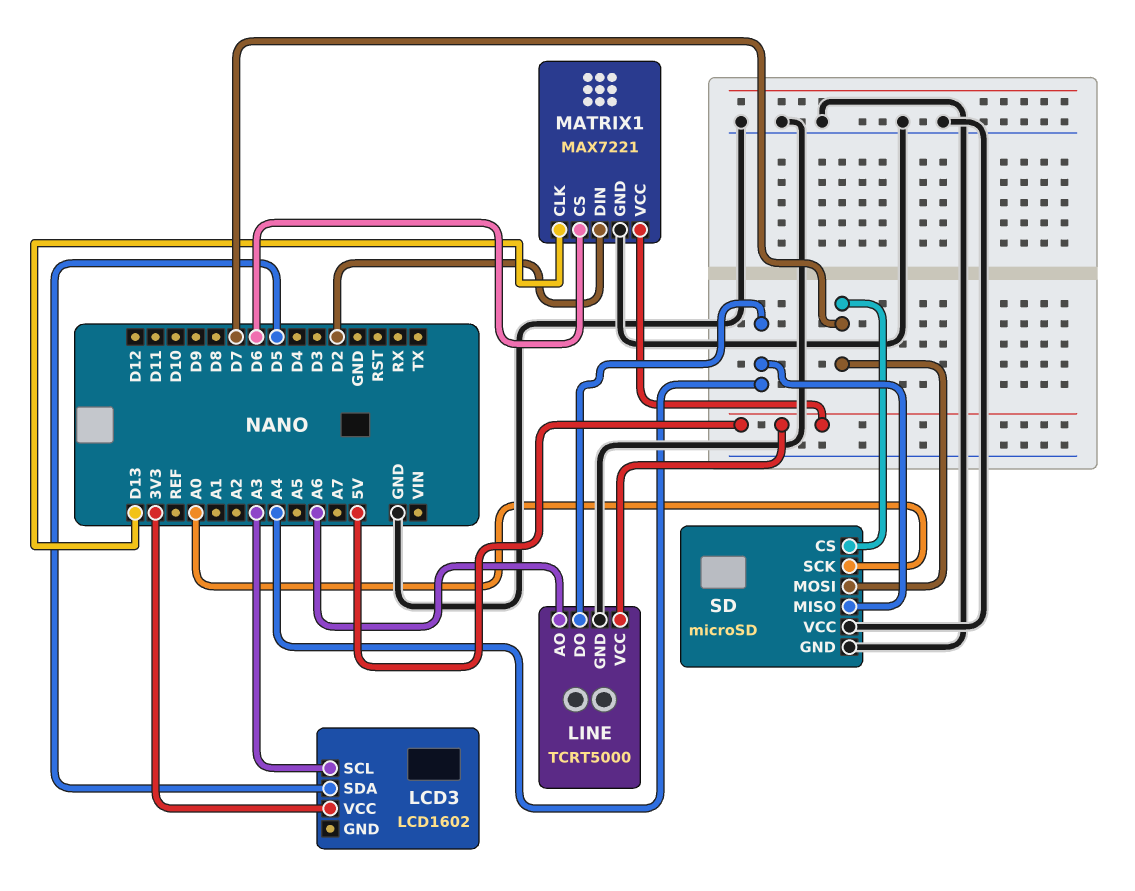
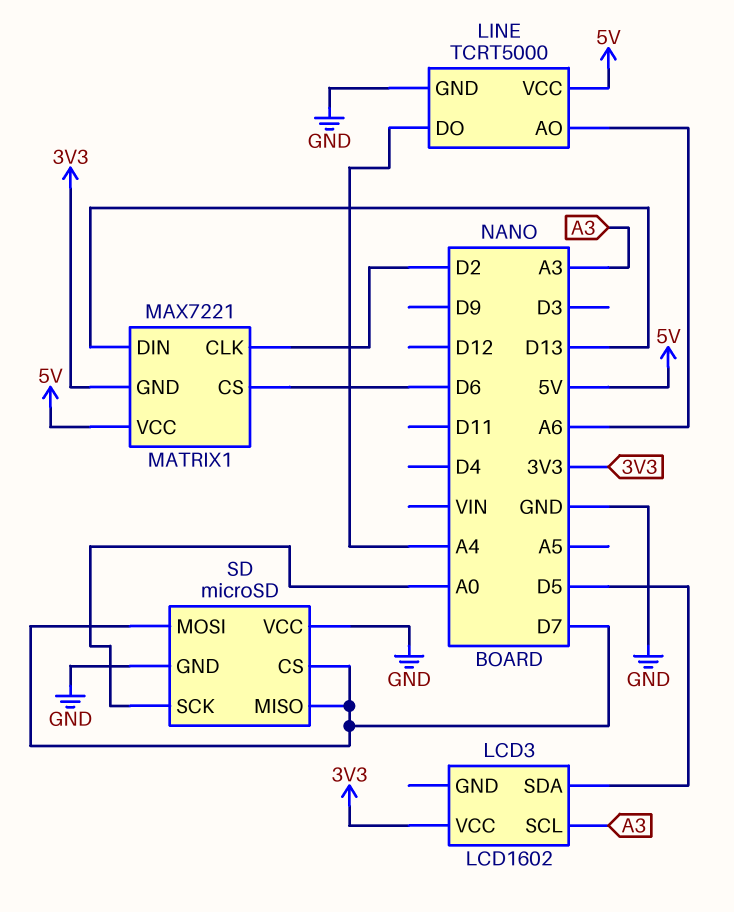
MATRIX1 pin CLK: D13 -> D2
MATRIX1 pin DIN: D2 -> D13
MATRIX1 pin GND: GND -> 3V3
SD pin MISO: A4 -> D7

